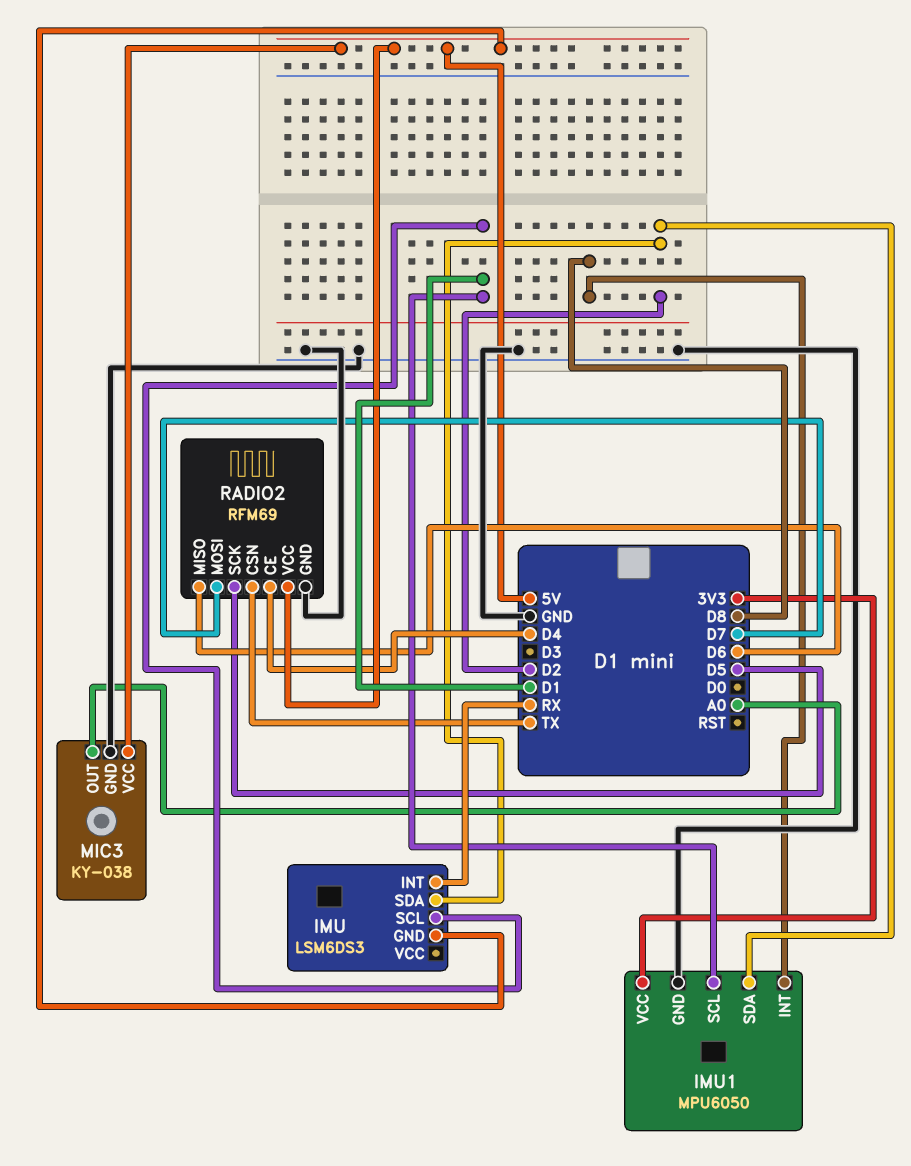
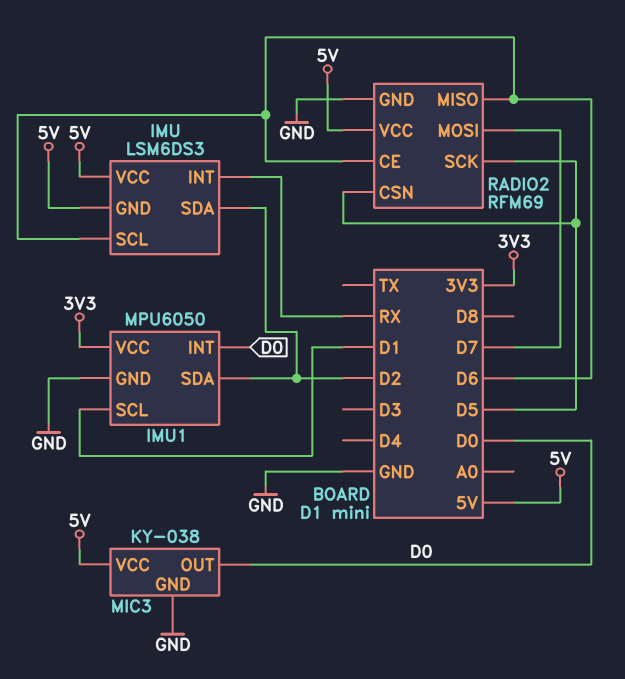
IMU pin SCL: D1 -> D6
IMU pin VCC: none -> 5V
IMU1 pin INT: D8 -> D0
MIC3 pin OUT: A0 -> D0
RADIO2 pin CE: D4 -> D6
RADIO2 pin CSN: TX -> D5

